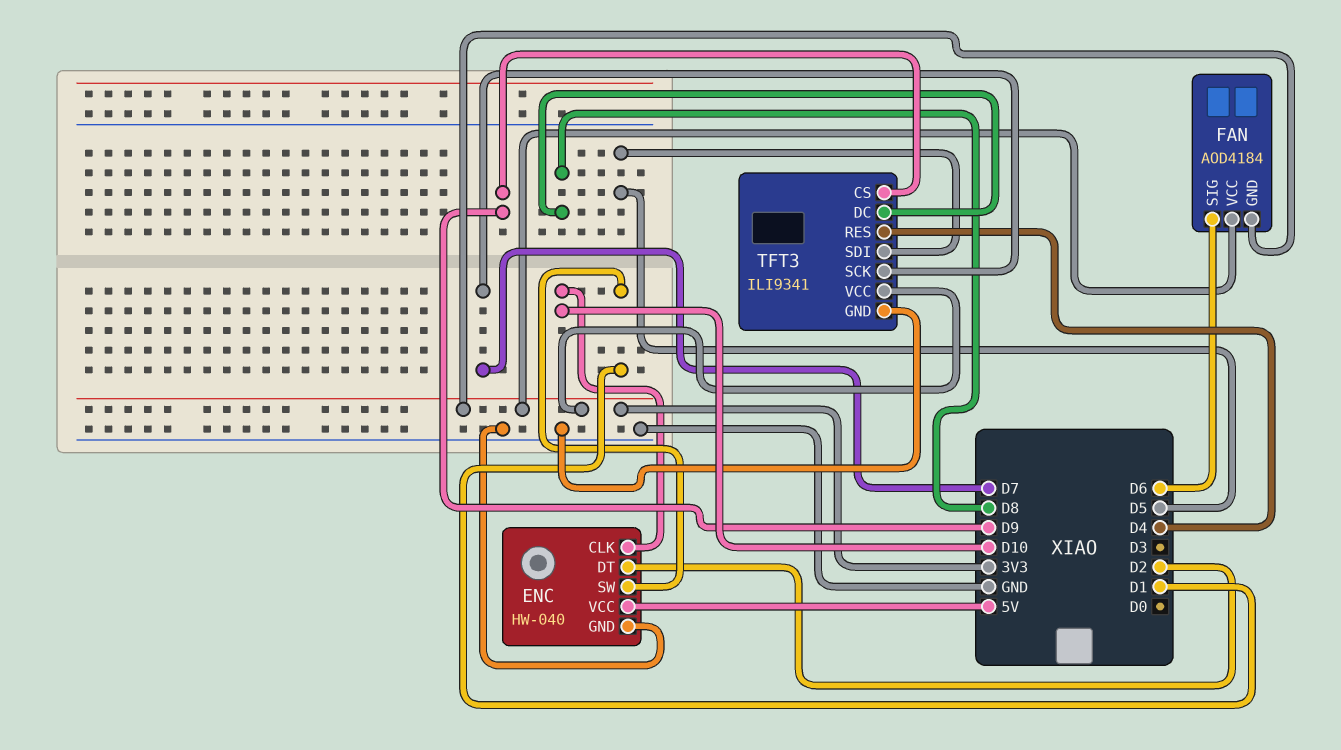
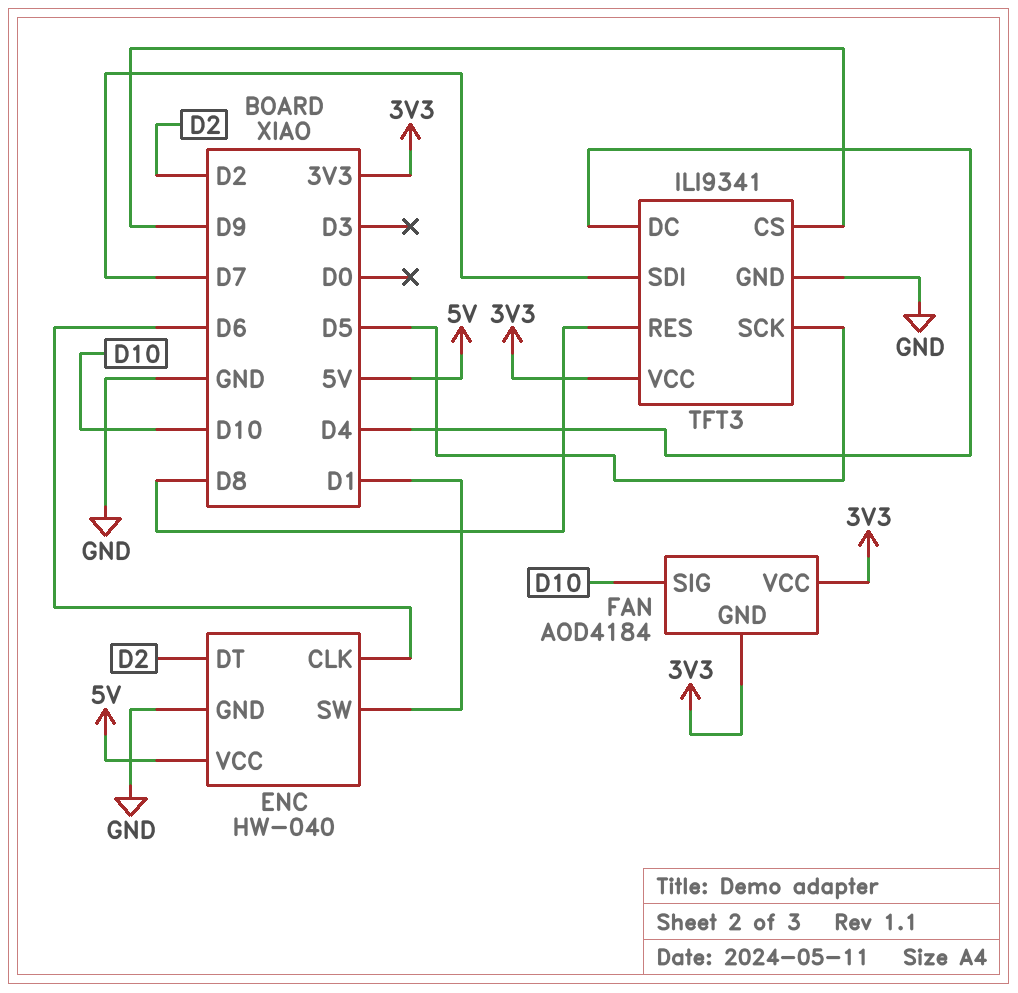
ENC pin CLK: D10 -> D6
FAN pin SIG: D6 -> D10
TFT3 pin DC: D8 -> D4
TFT3 pin RES: D4 -> D8
TFT3 pin SCK: D7 -> D5
TFT3 pin SDI: D5 -> D7

